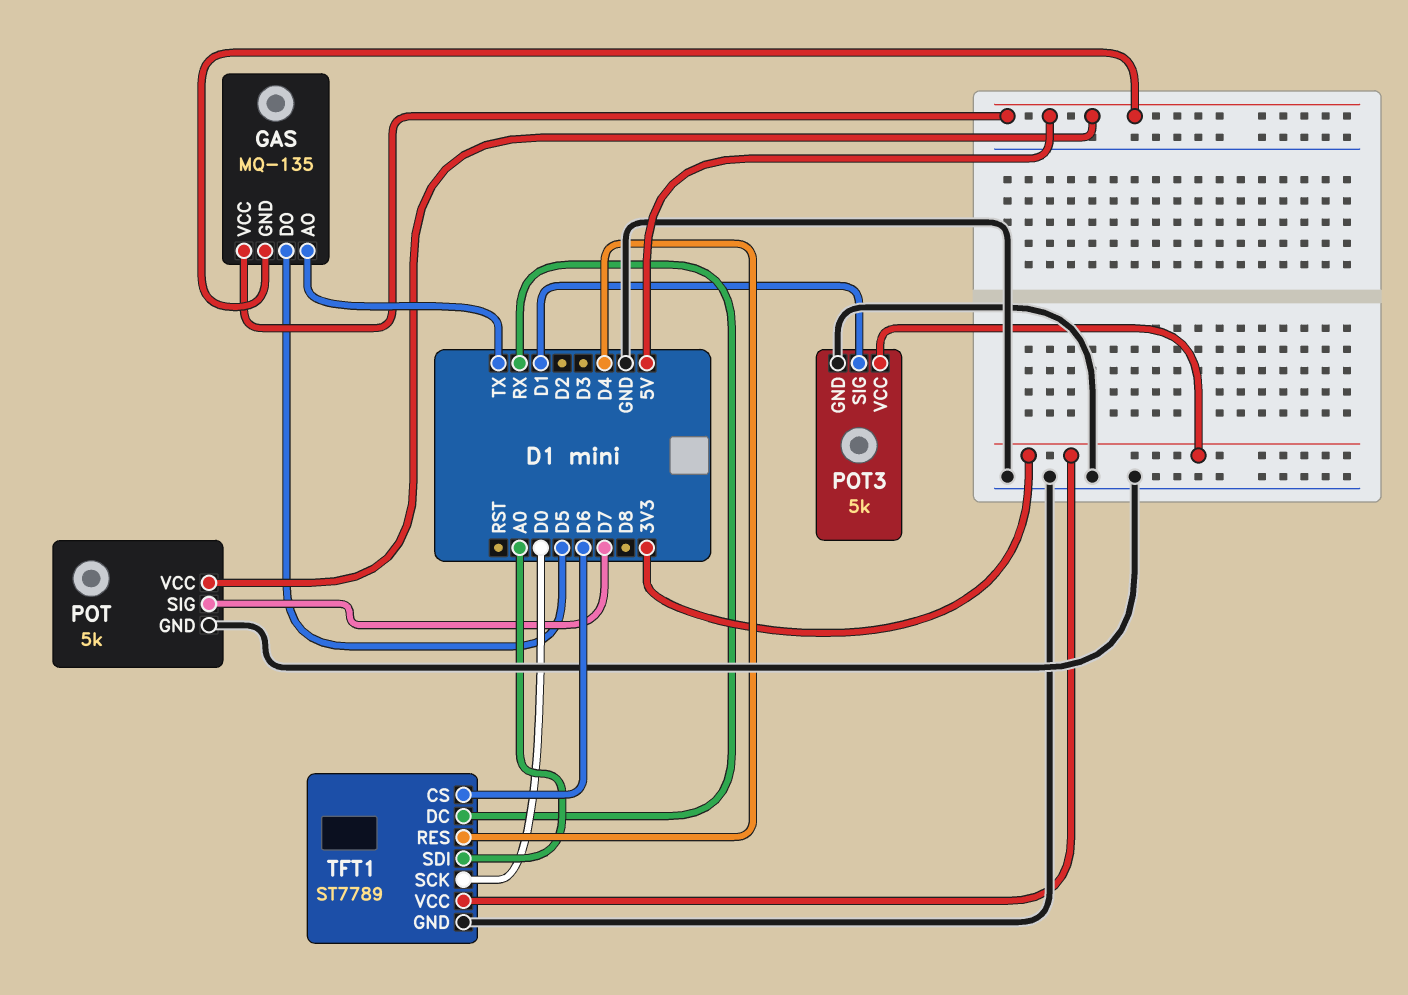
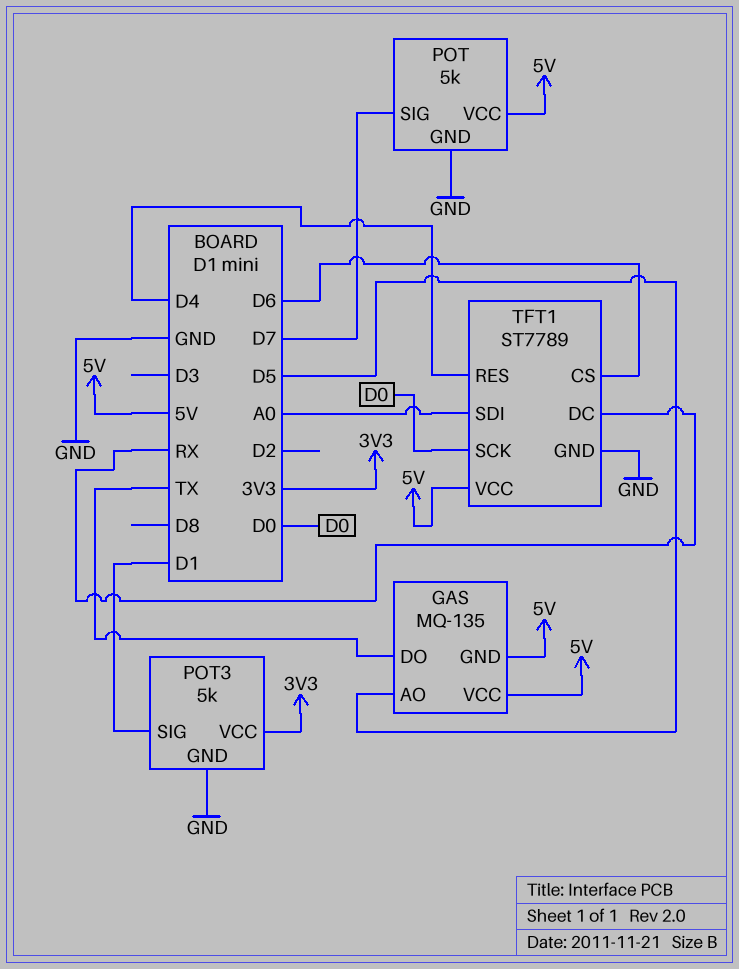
GAS pin AO: TX -> D5
GAS pin DO: D5 -> TX
TFT1 pin VCC: 3V3 -> 5V

